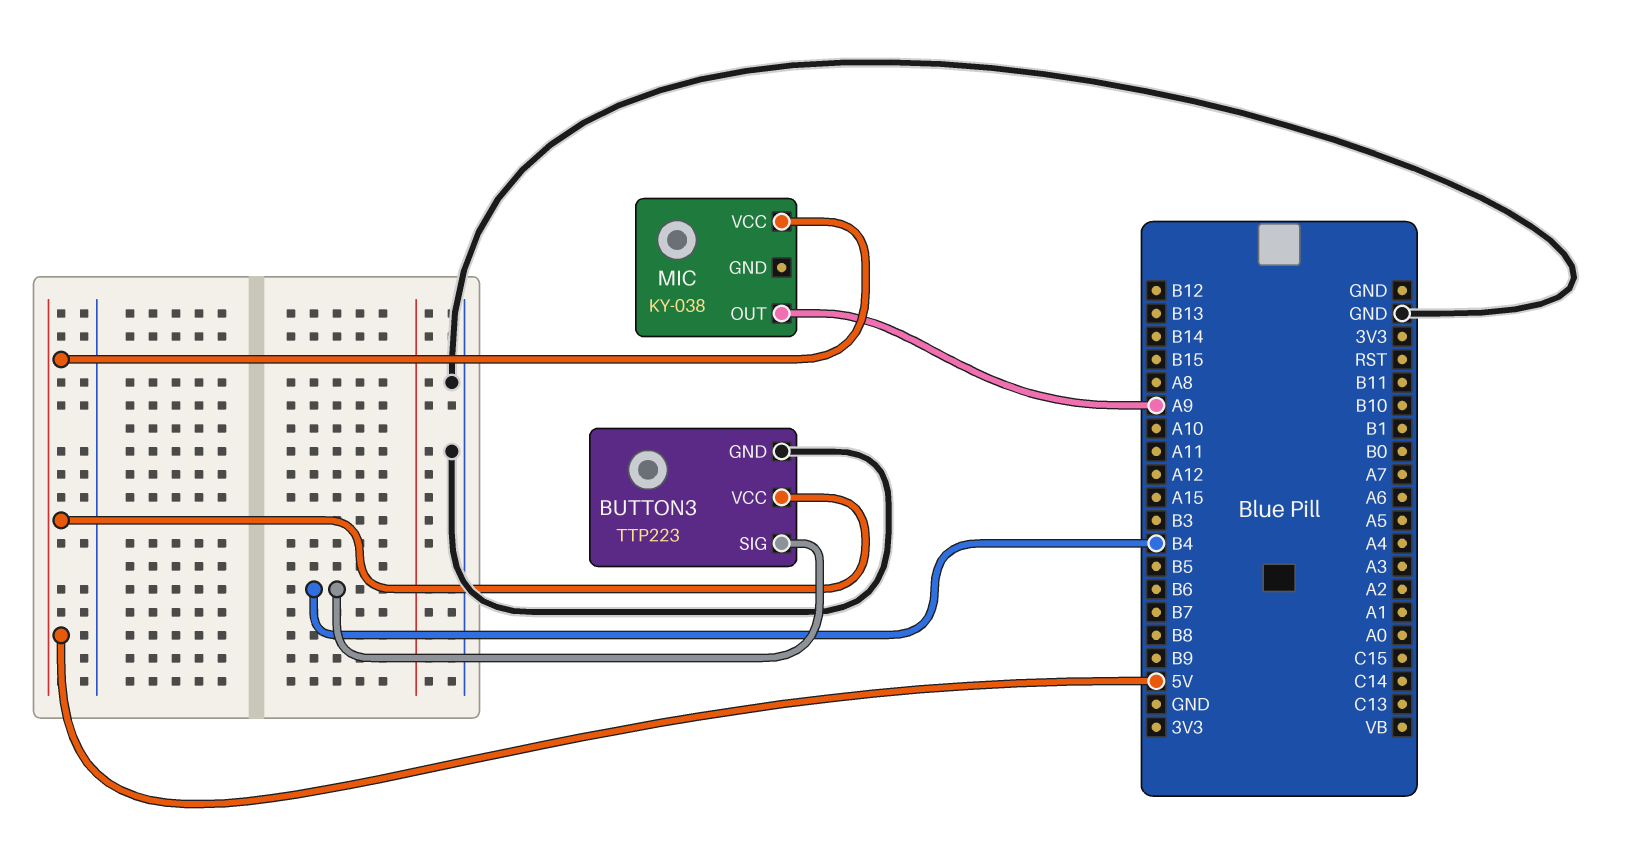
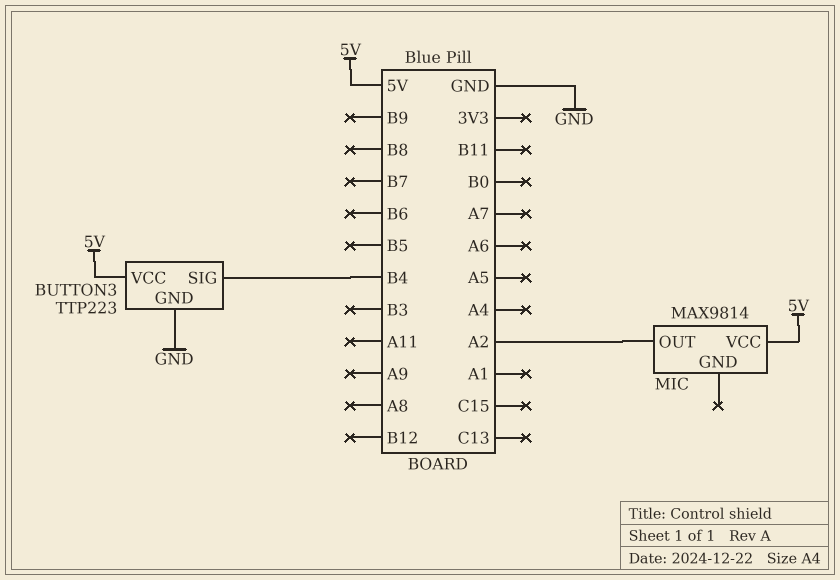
MIC: KY-038 -> MAX9814
MIC pin OUT: A9 -> A2

